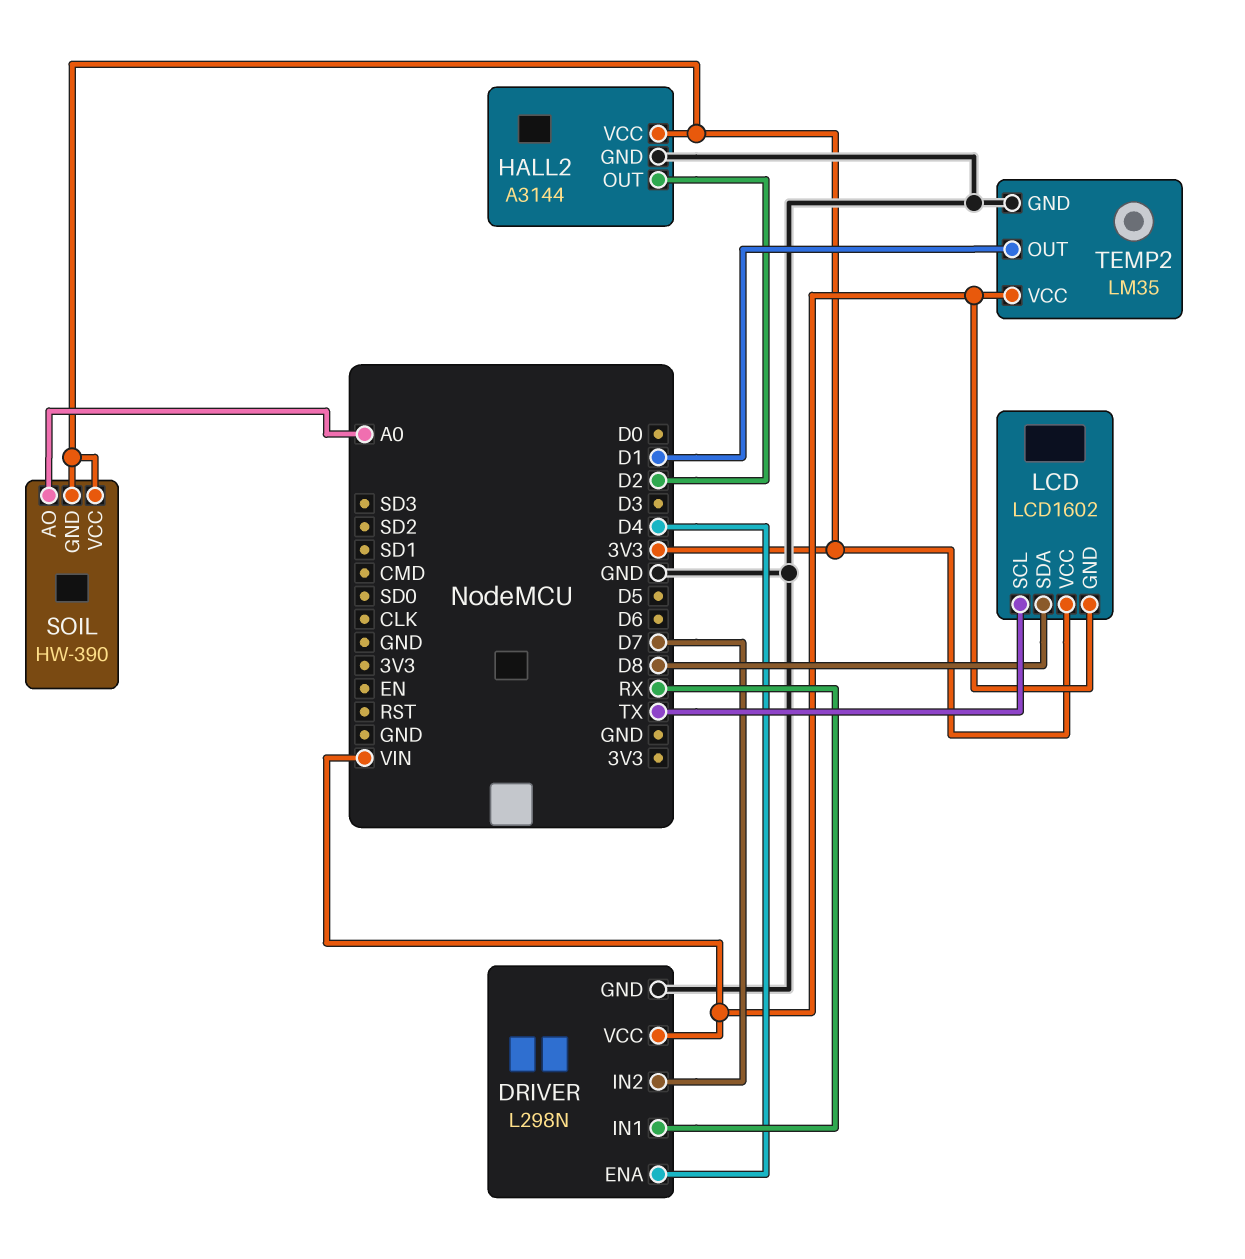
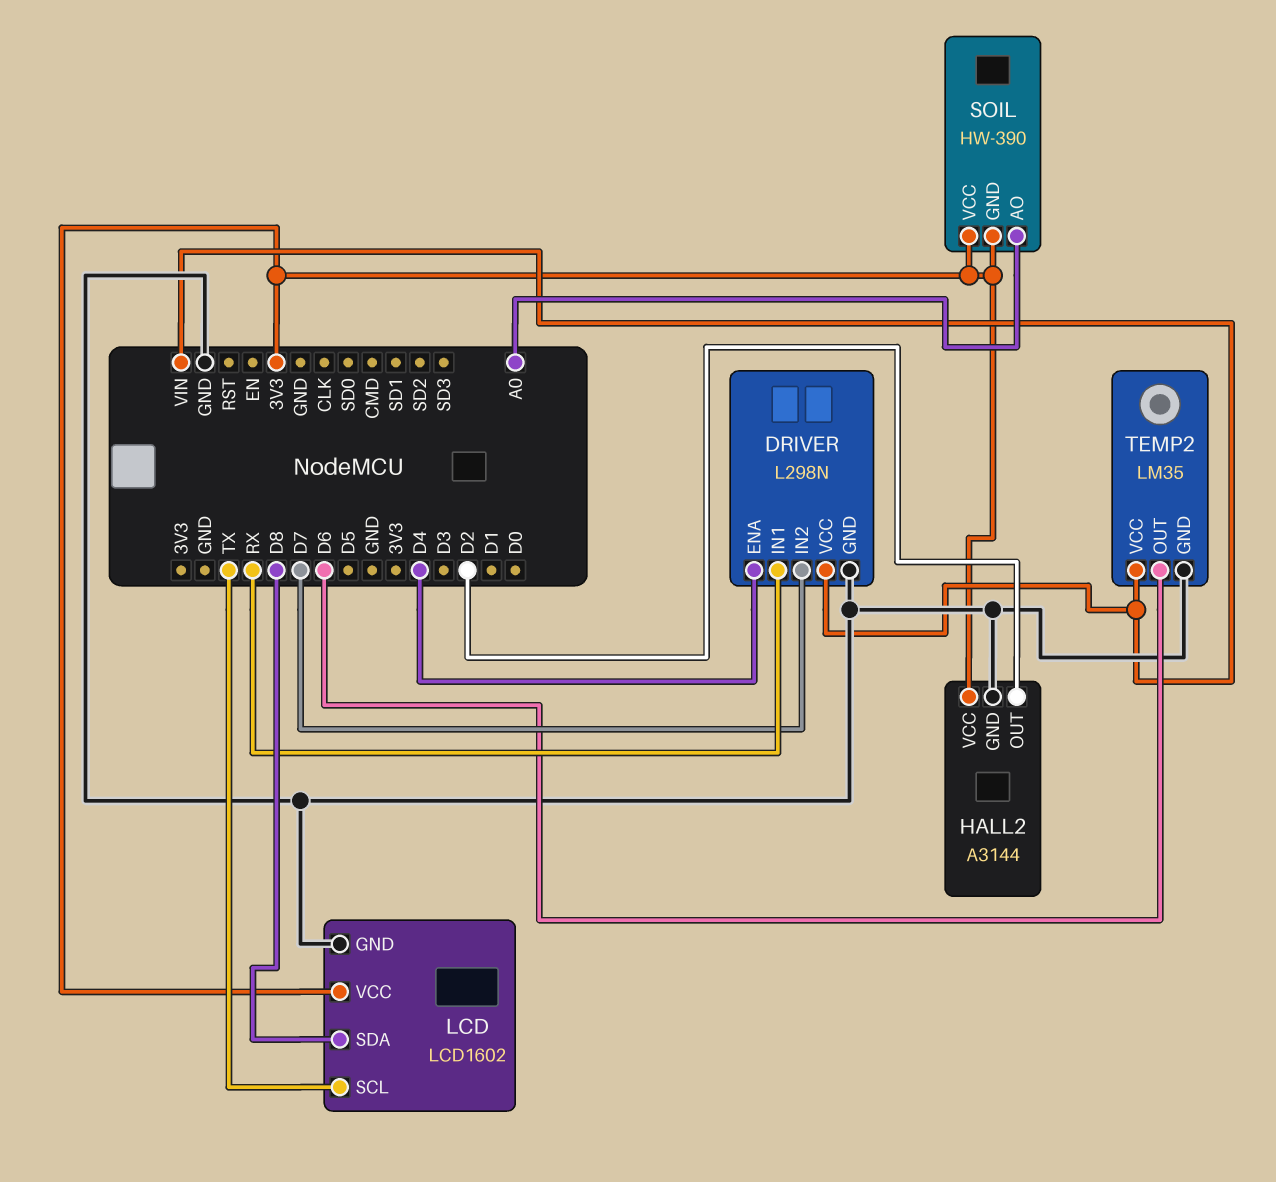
LCD pin GND: VIN -> GND
TEMP2 pin OUT: D1 -> D6

